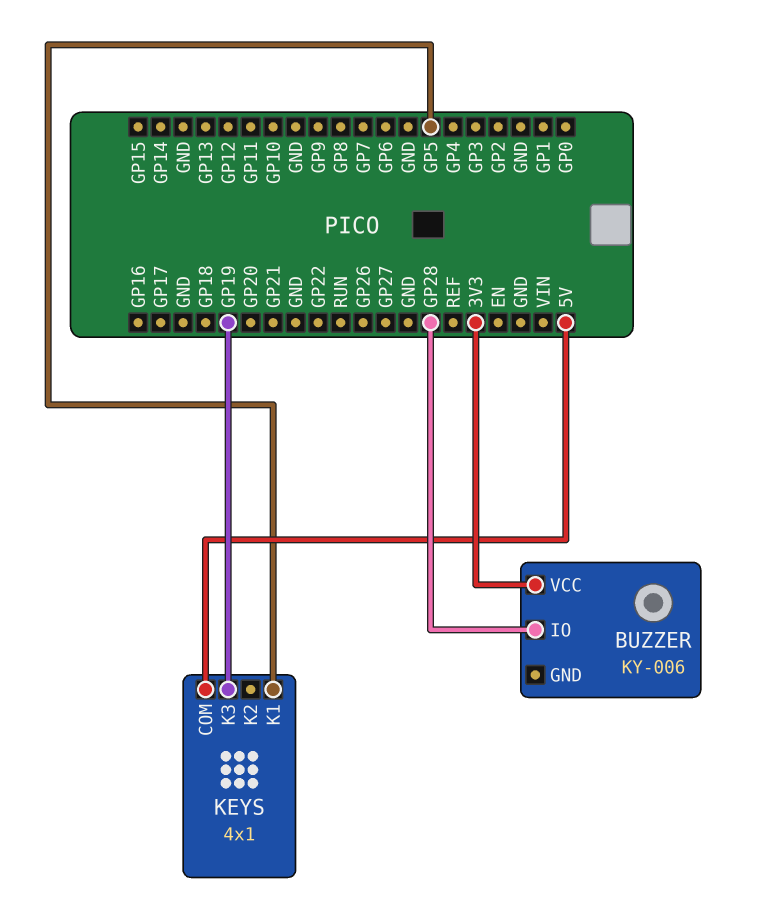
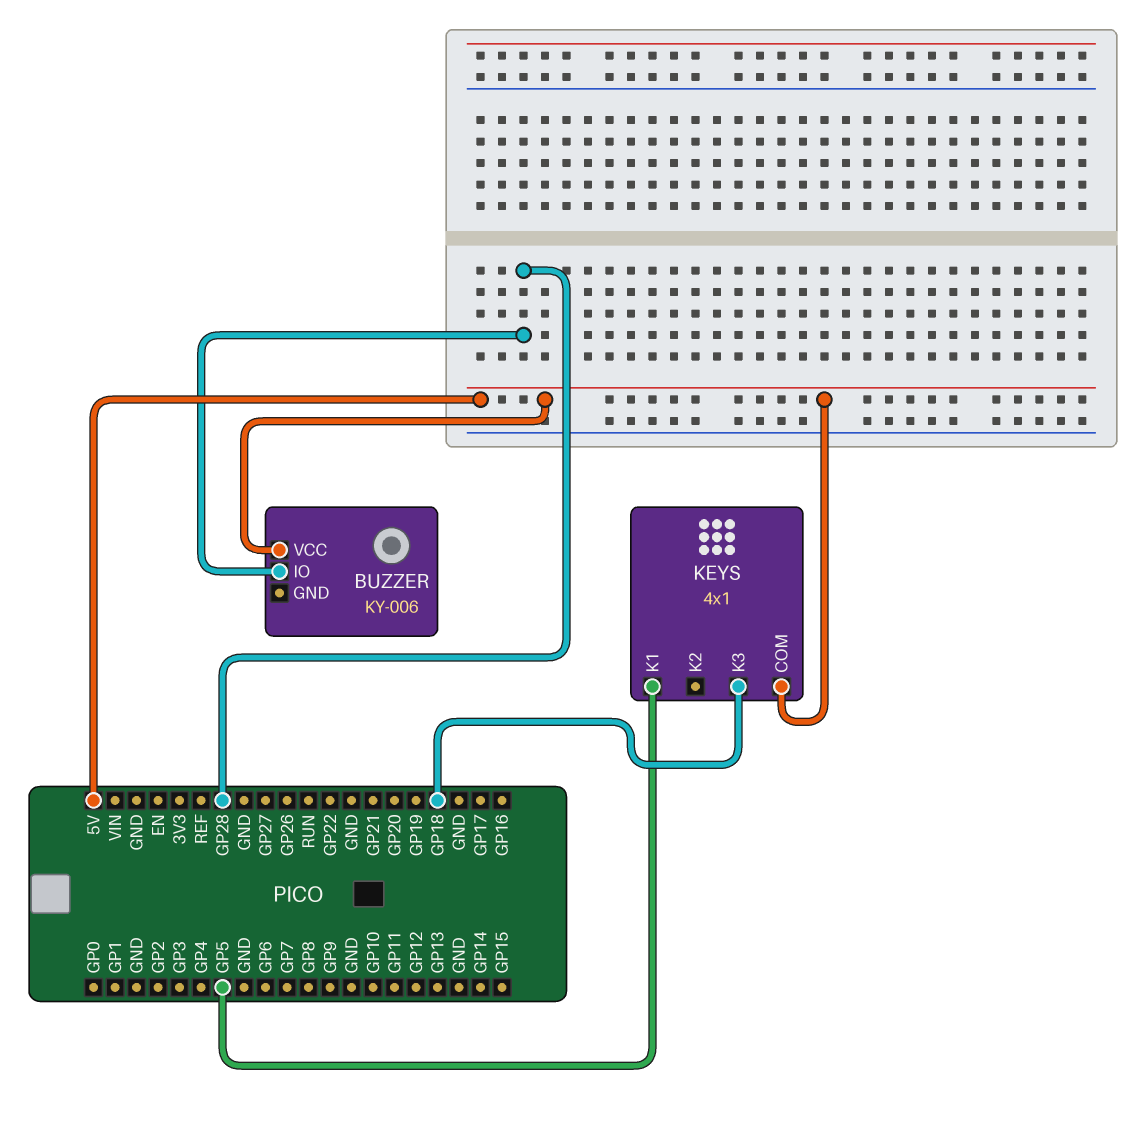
BUZZER pin VCC: 3V3 -> 5V
KEYS pin K3: GP19 -> GP18

